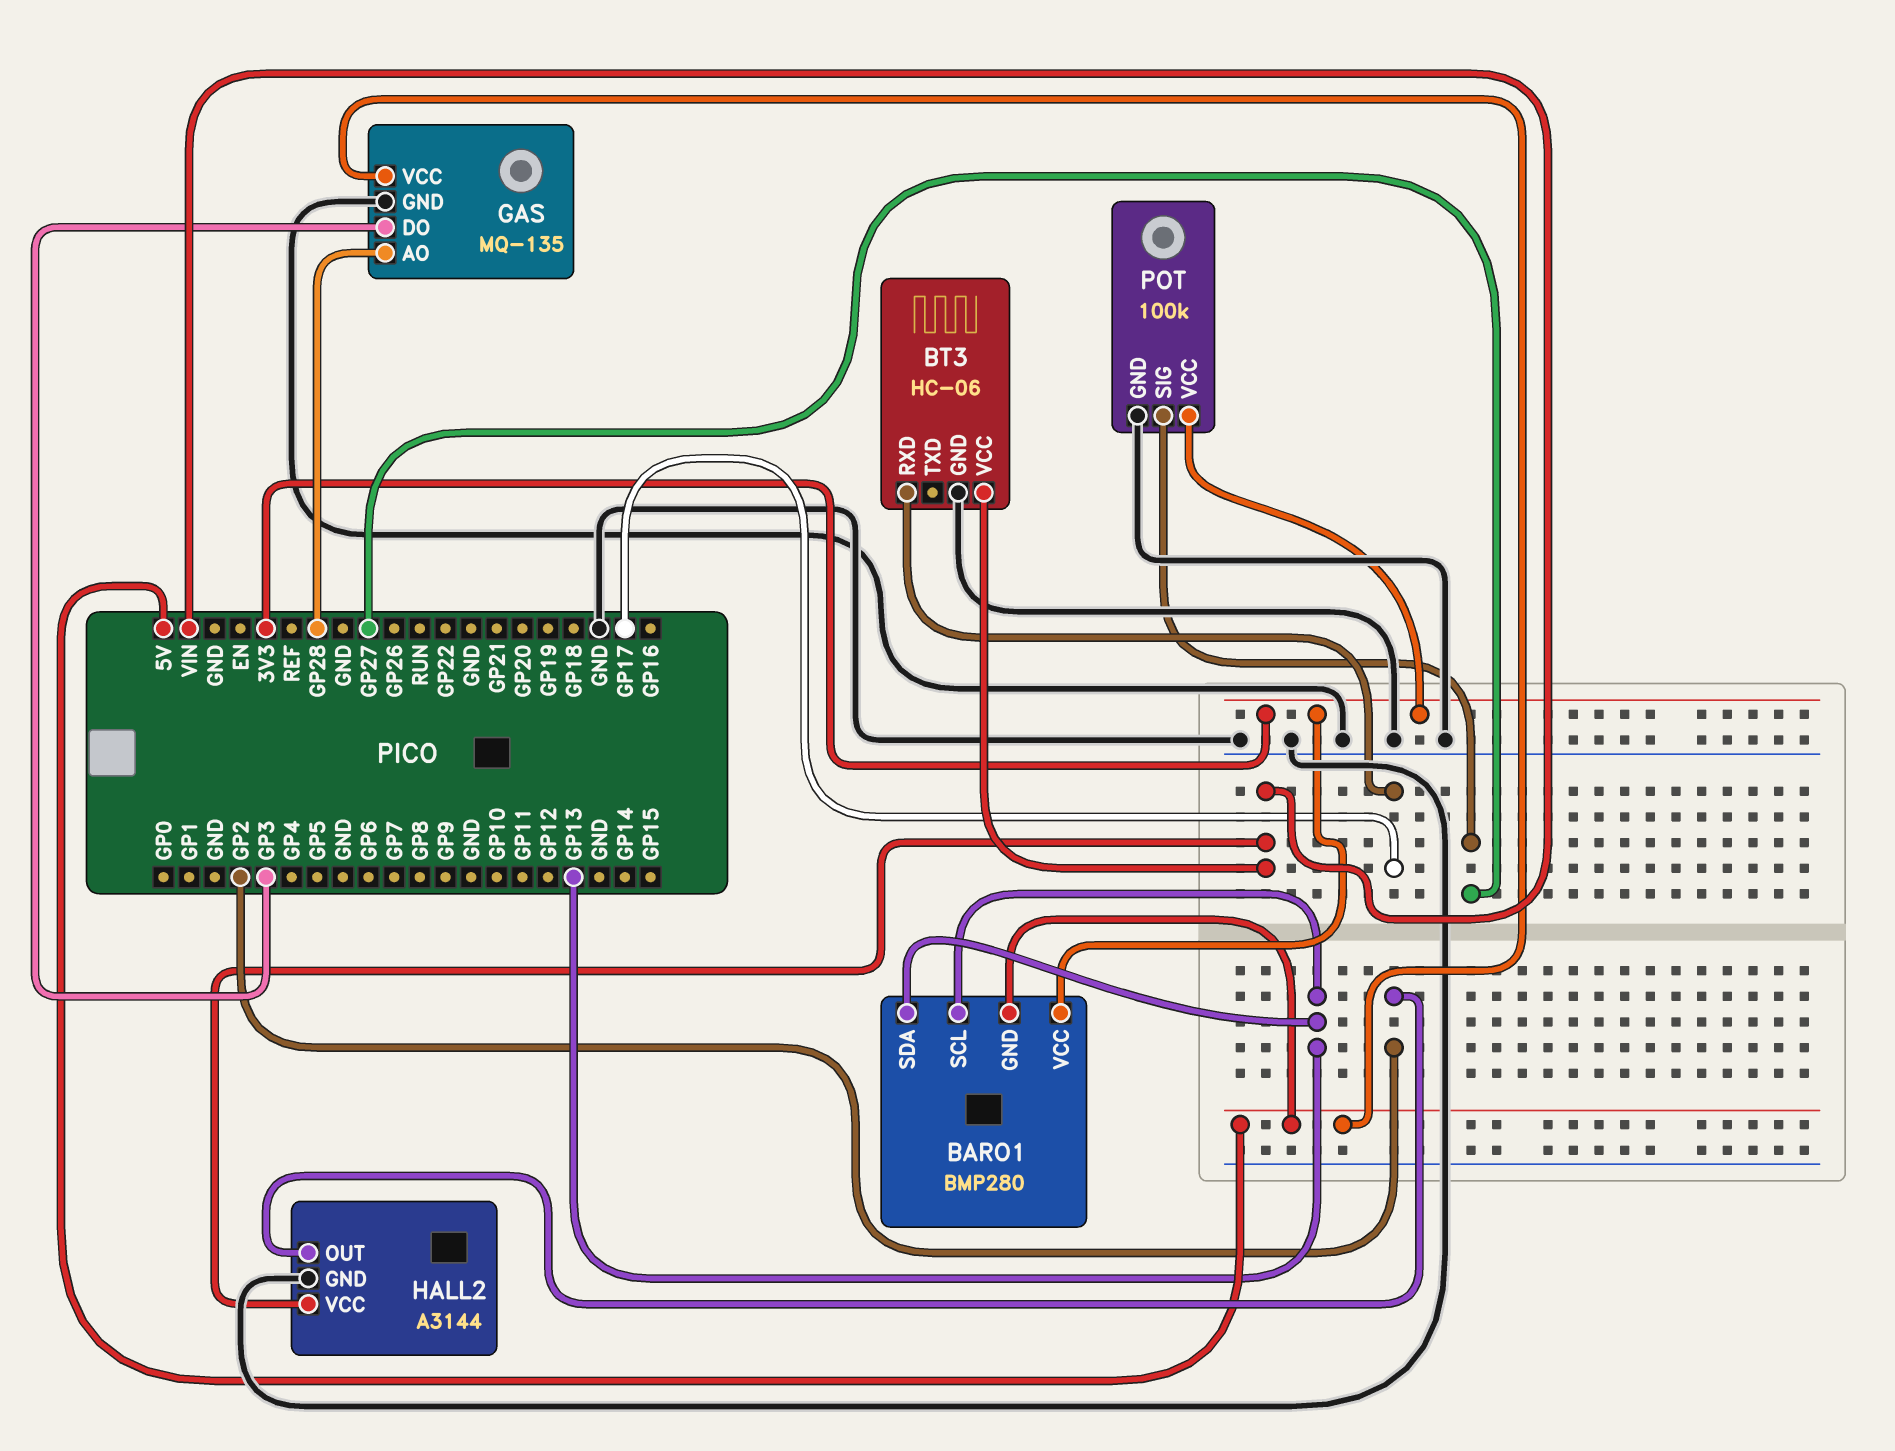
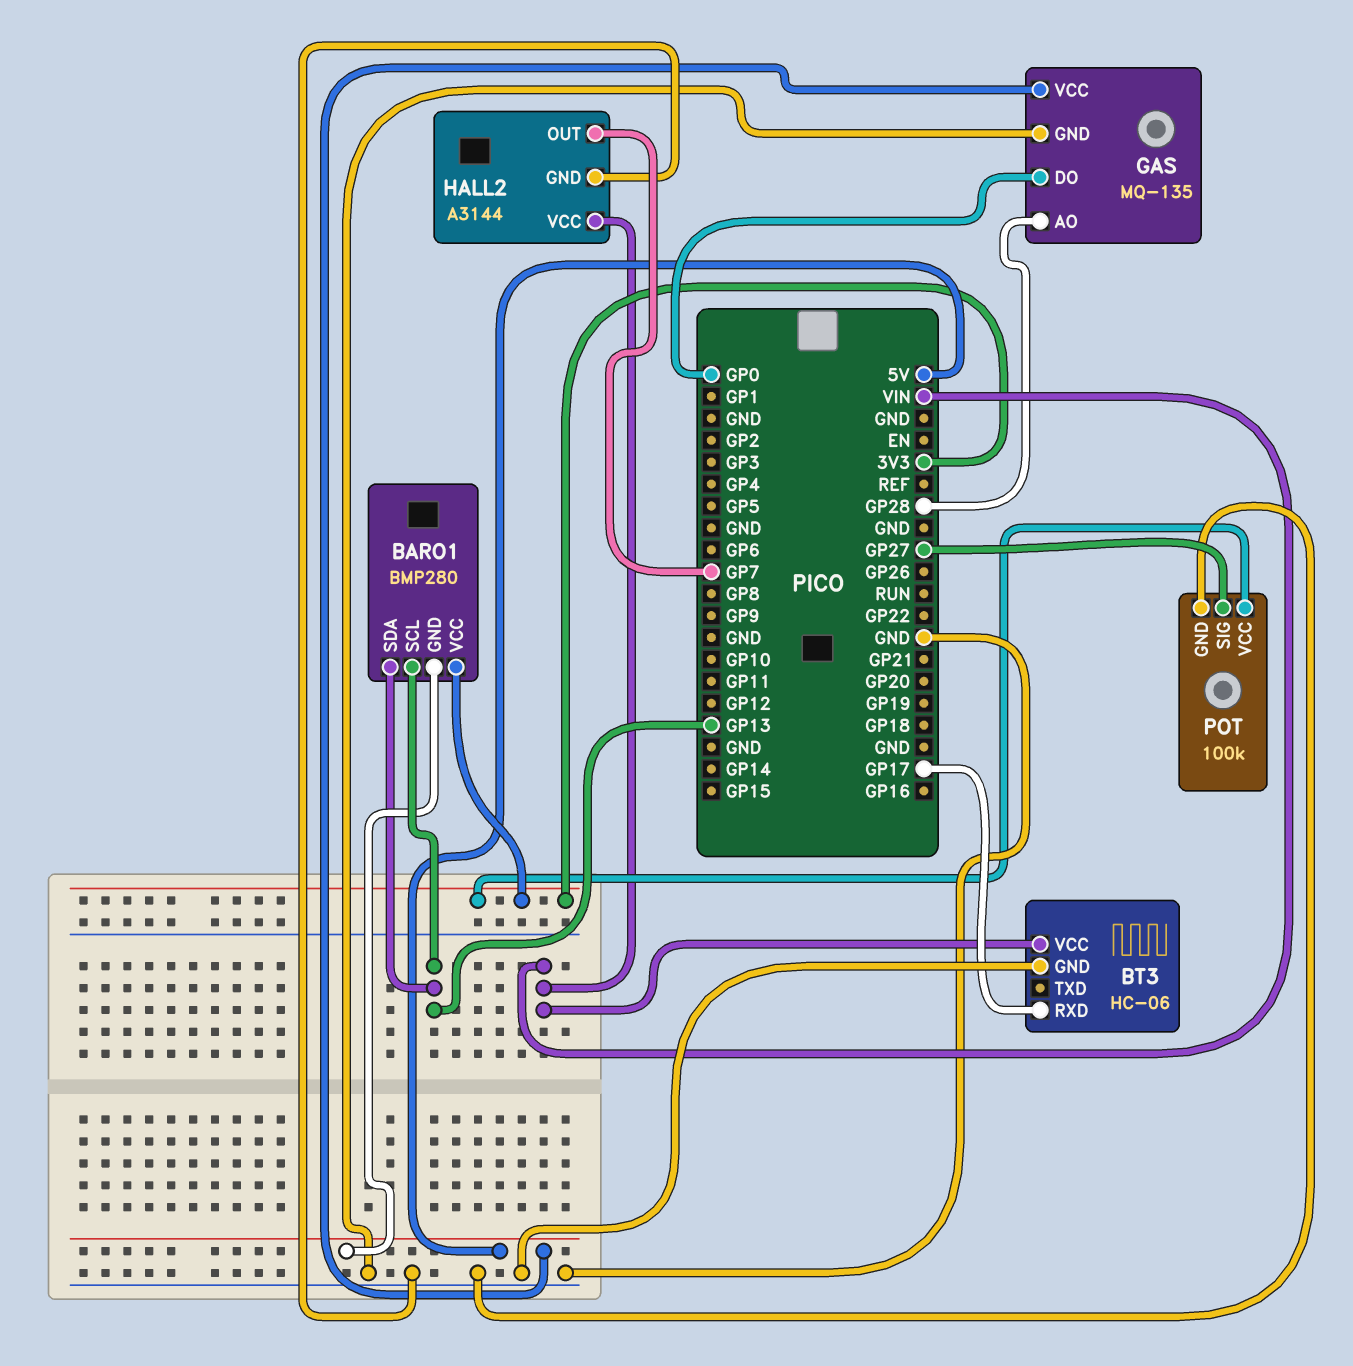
GAS pin DO: GP3 -> GP0
HALL2 pin OUT: GP2 -> GP7

